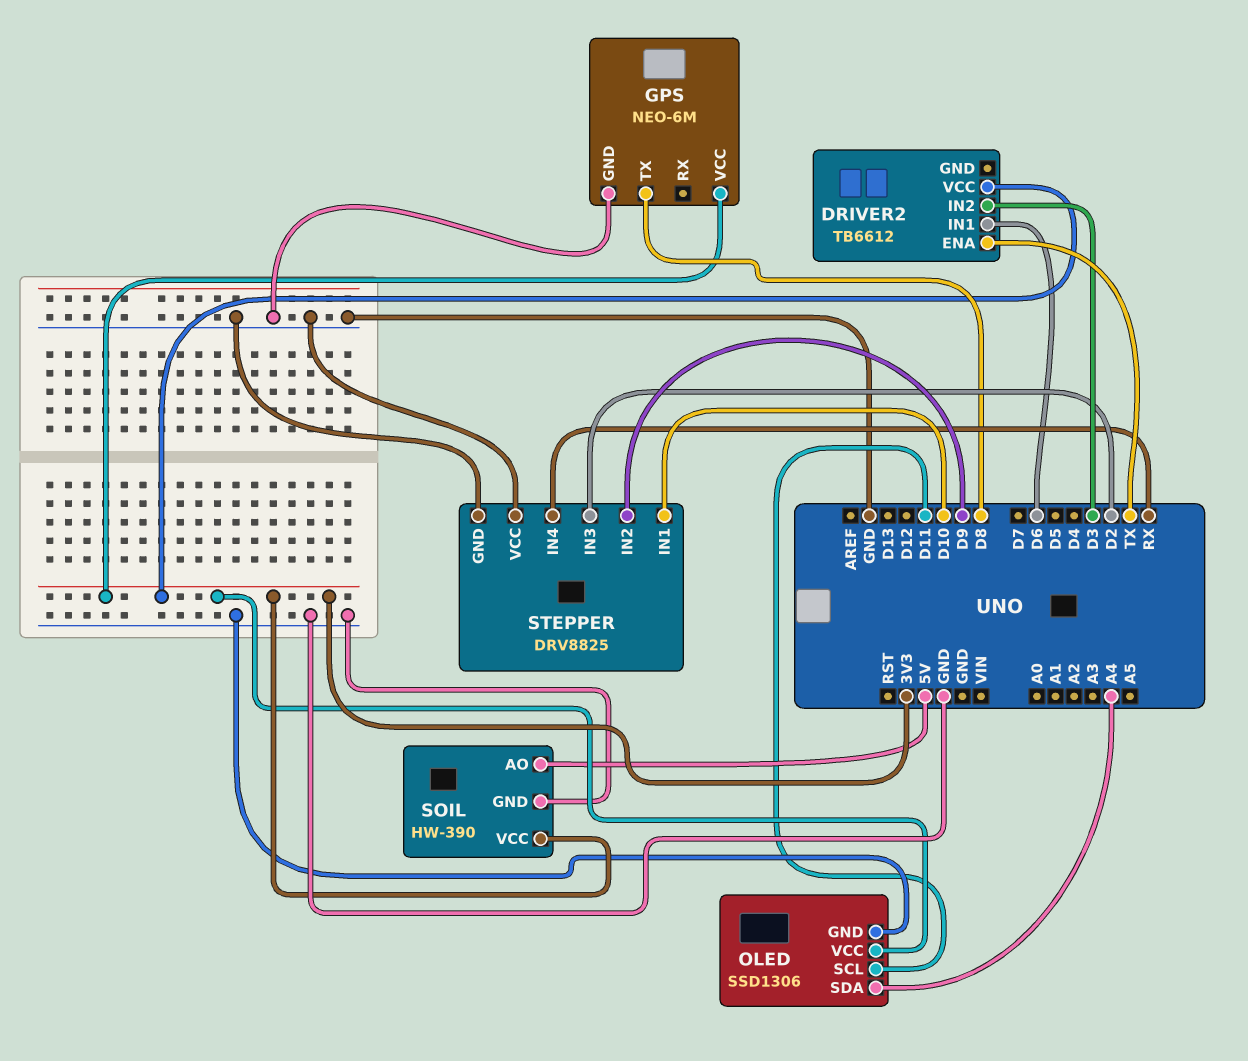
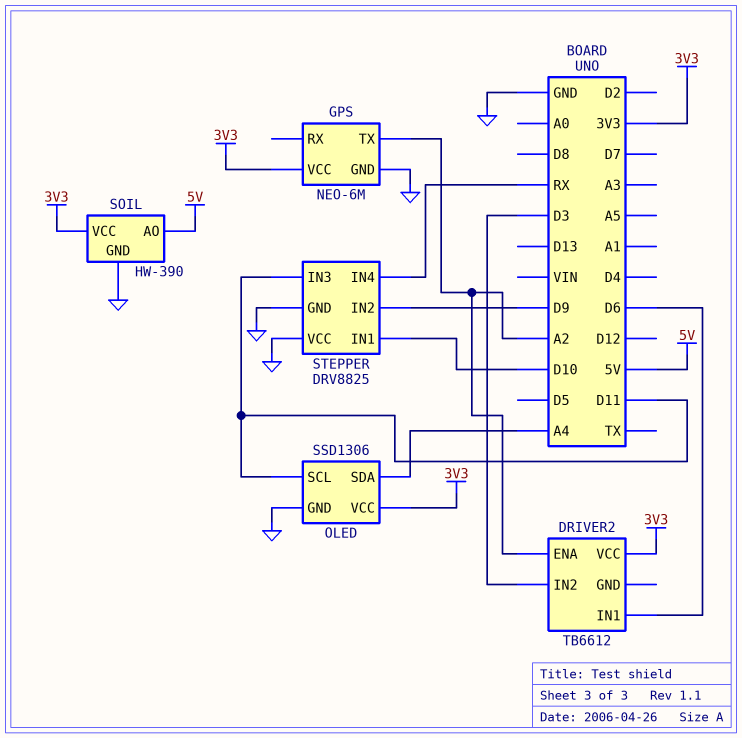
DRIVER2 pin ENA: TX -> A2
GPS pin TX: D8 -> A2
STEPPER pin IN3: D2 -> D11

